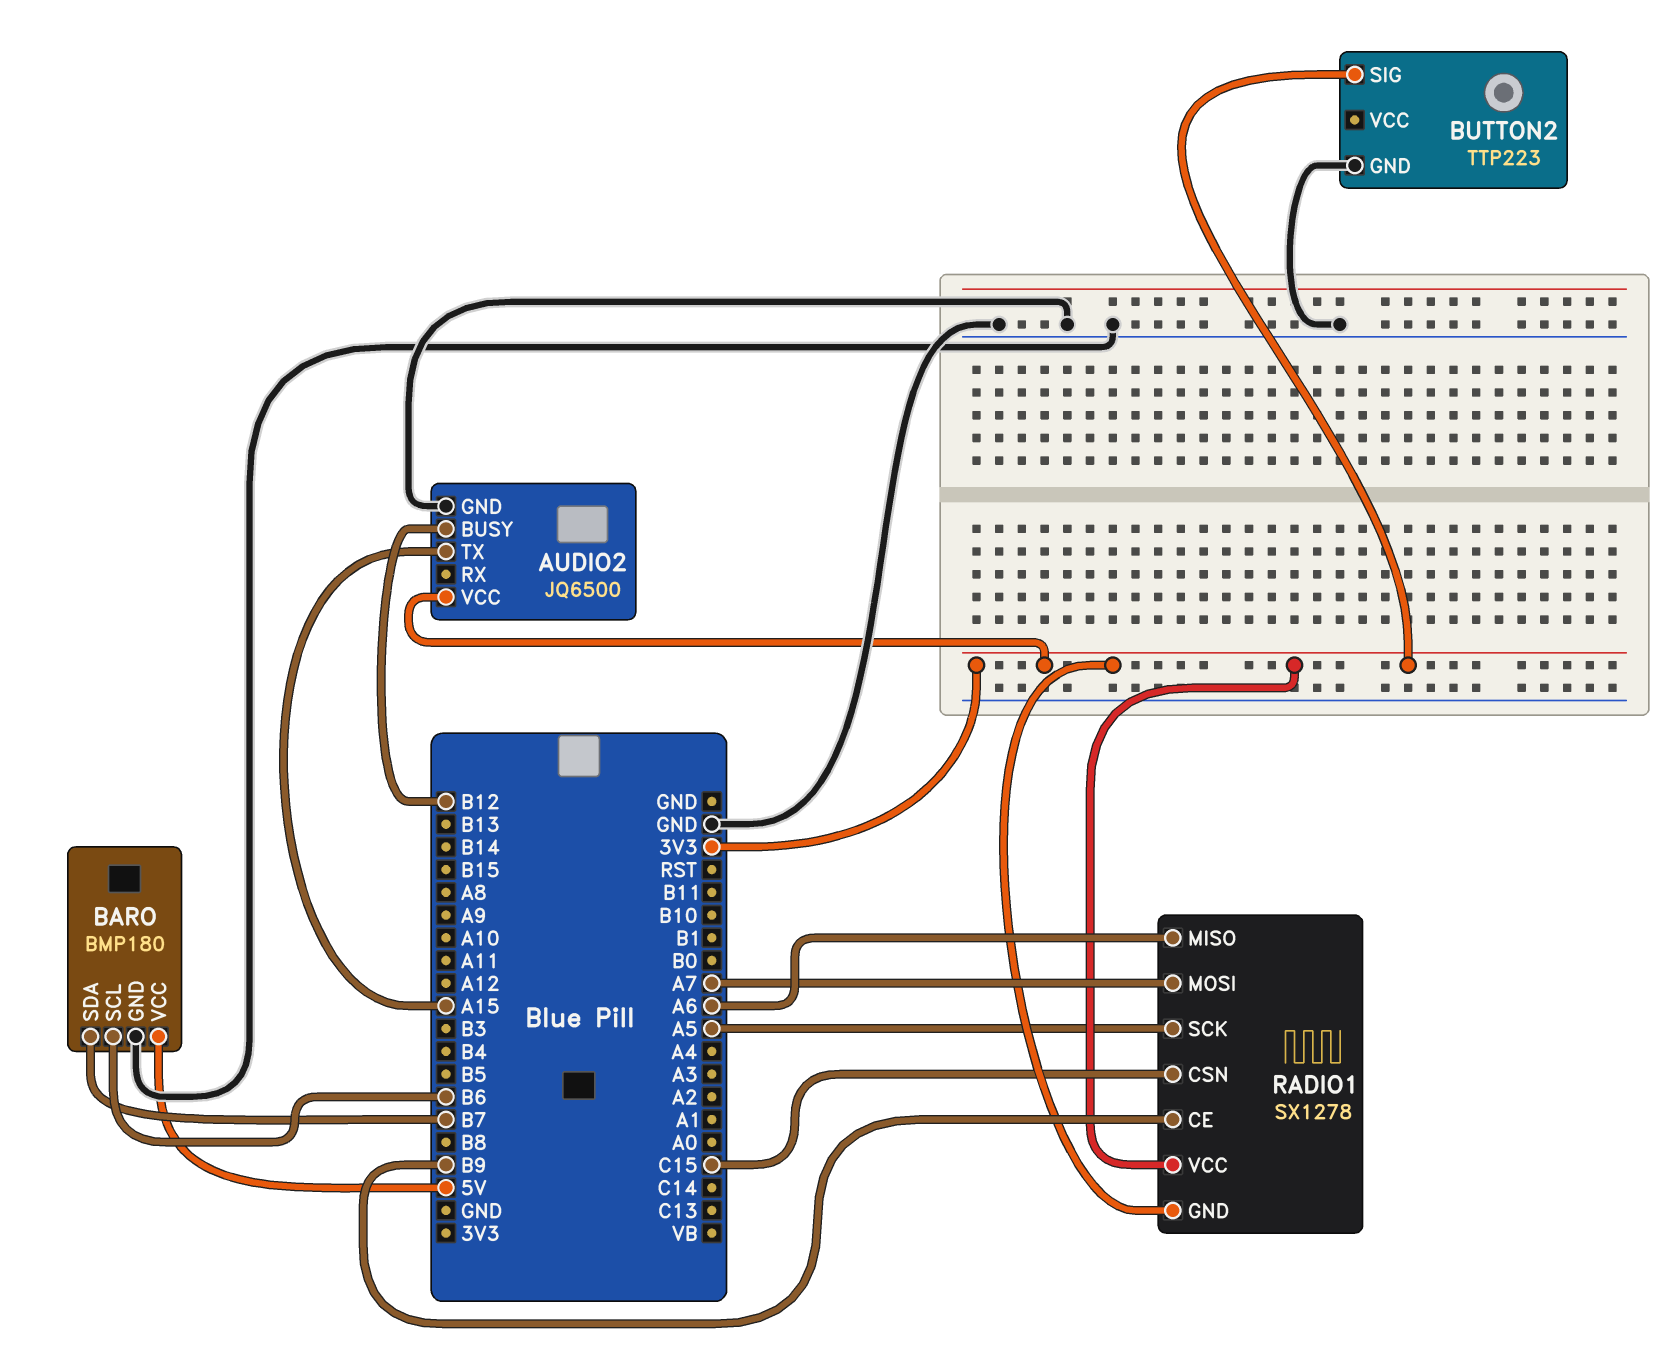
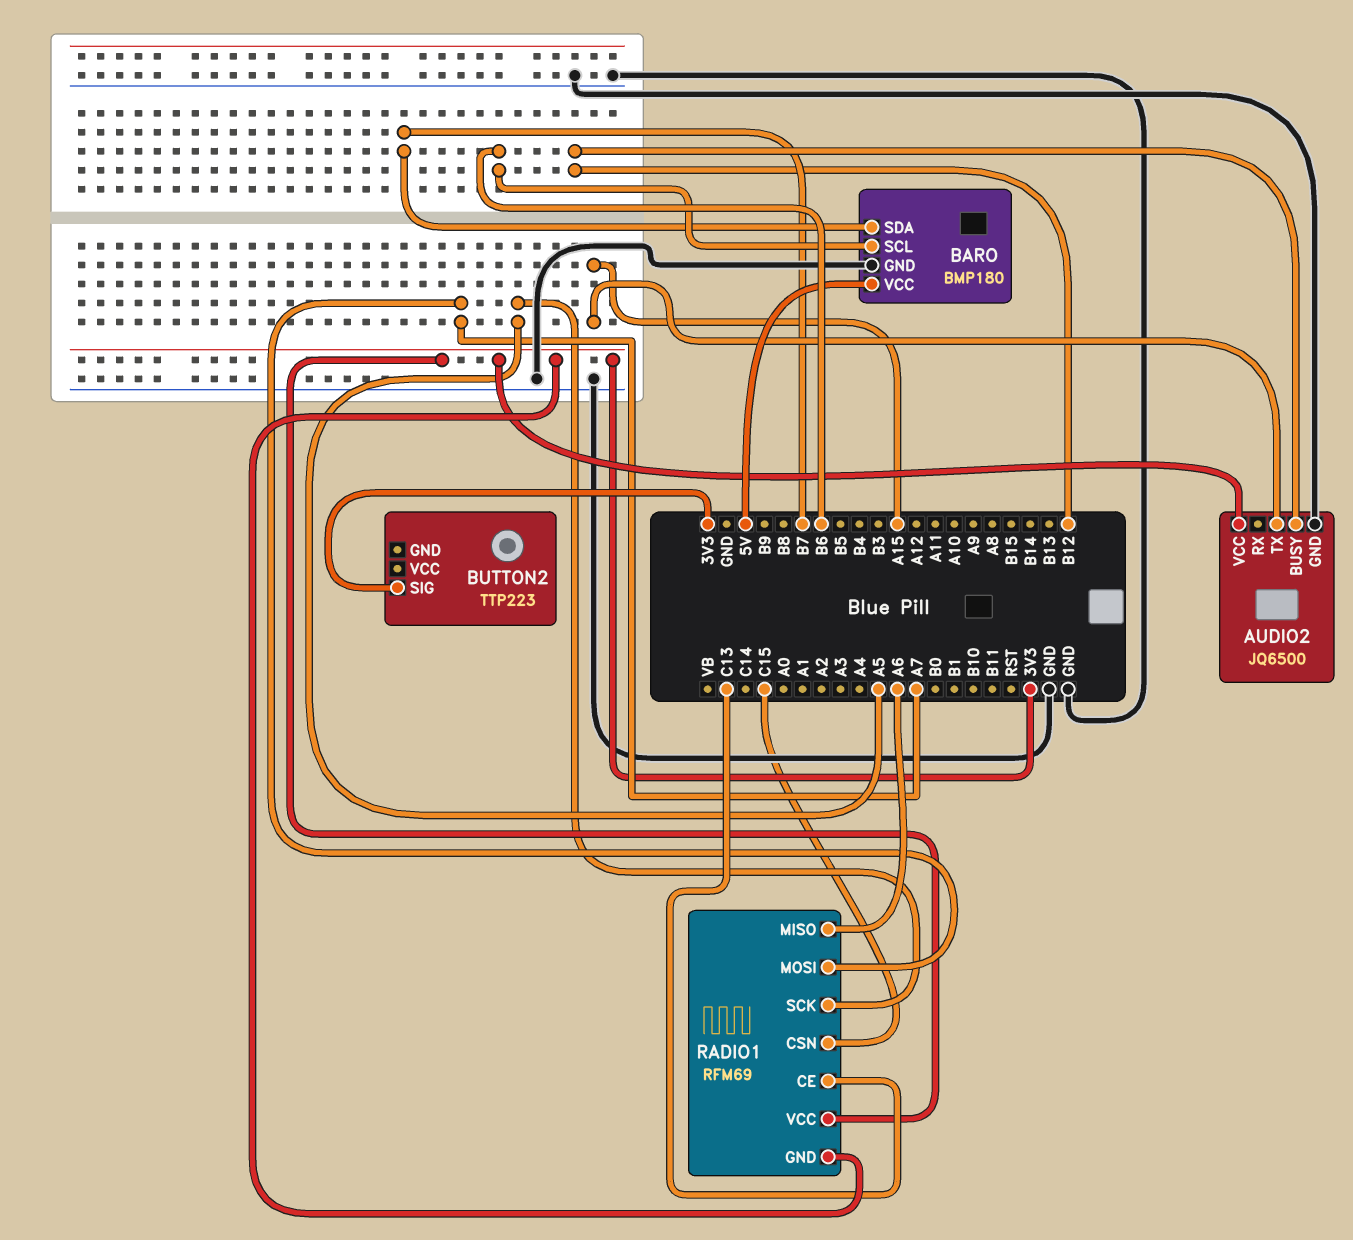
BUTTON2 pin GND: GND -> none
RADIO1: SX1278 -> RFM69
RADIO1 pin CE: B9 -> C13

